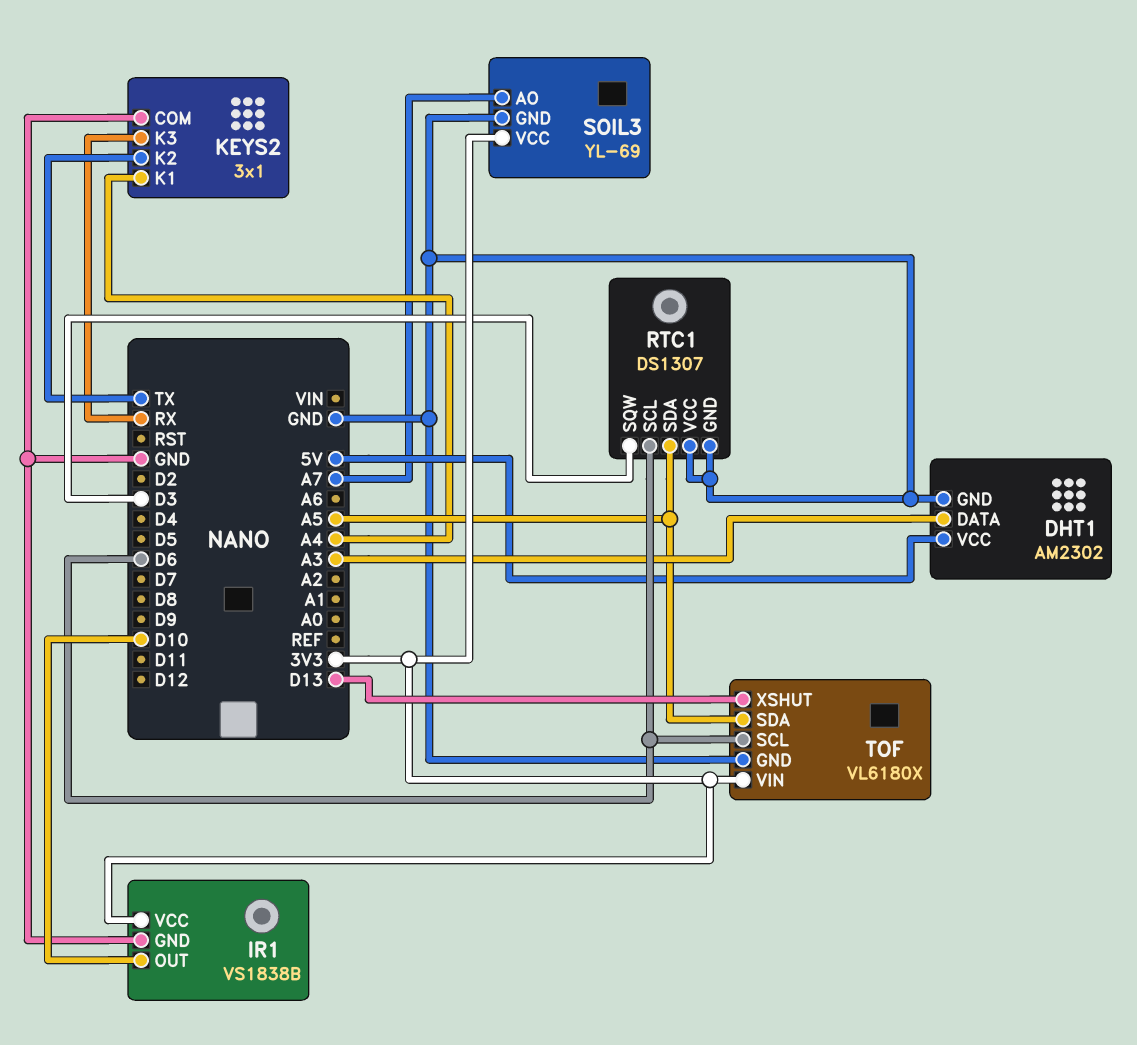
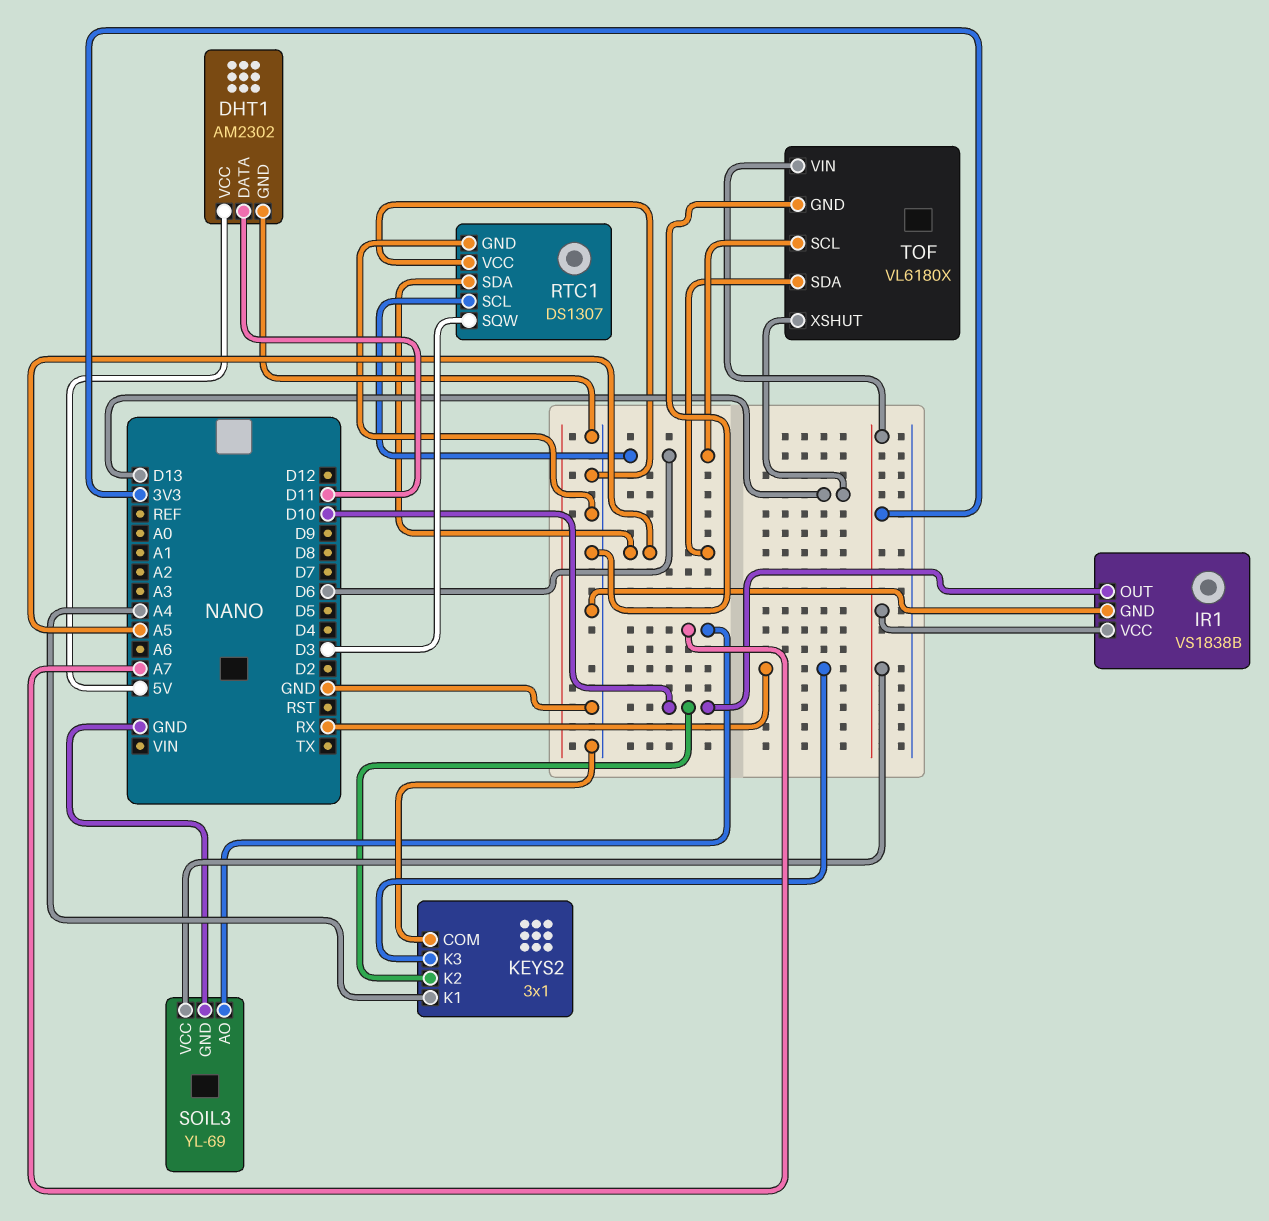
DHT1 pin DATA: A3 -> D11
KEYS2 pin K2: TX -> D10

